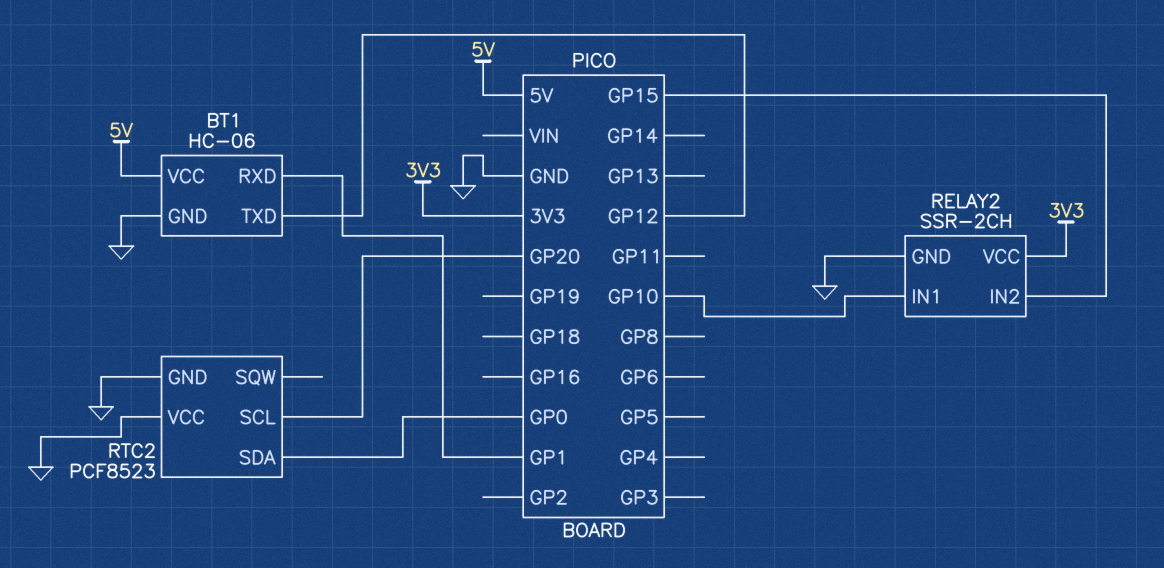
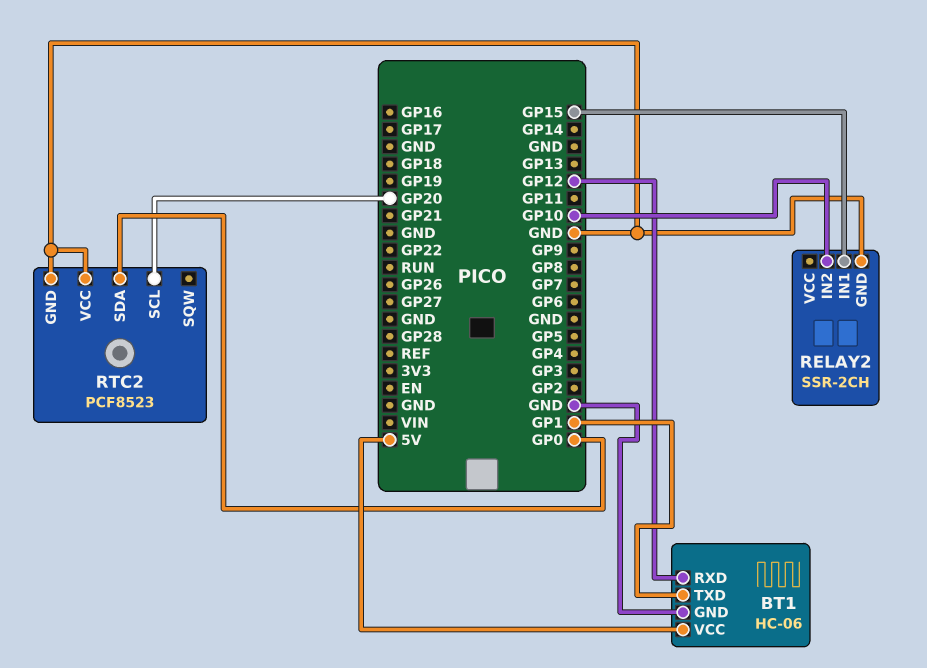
BT1 pin RXD: GP1 -> GP12
BT1 pin TXD: GP12 -> GP1
RELAY2 pin IN1: GP10 -> GP15
RELAY2 pin IN2: GP15 -> GP10
RELAY2 pin VCC: 3V3 -> none

